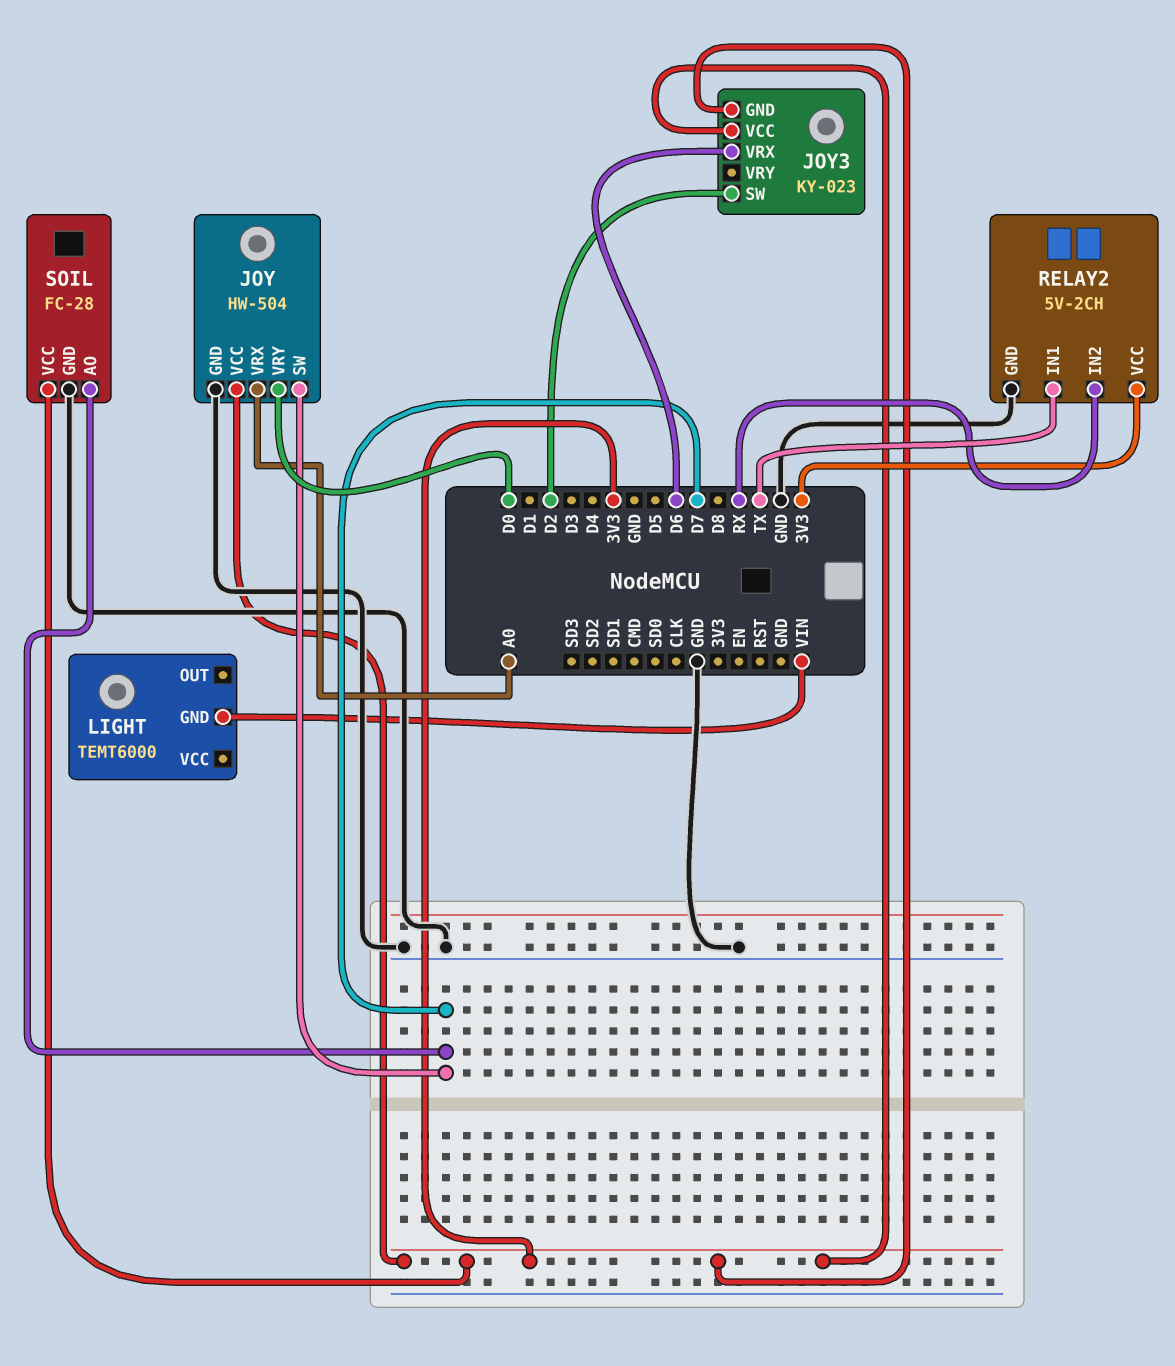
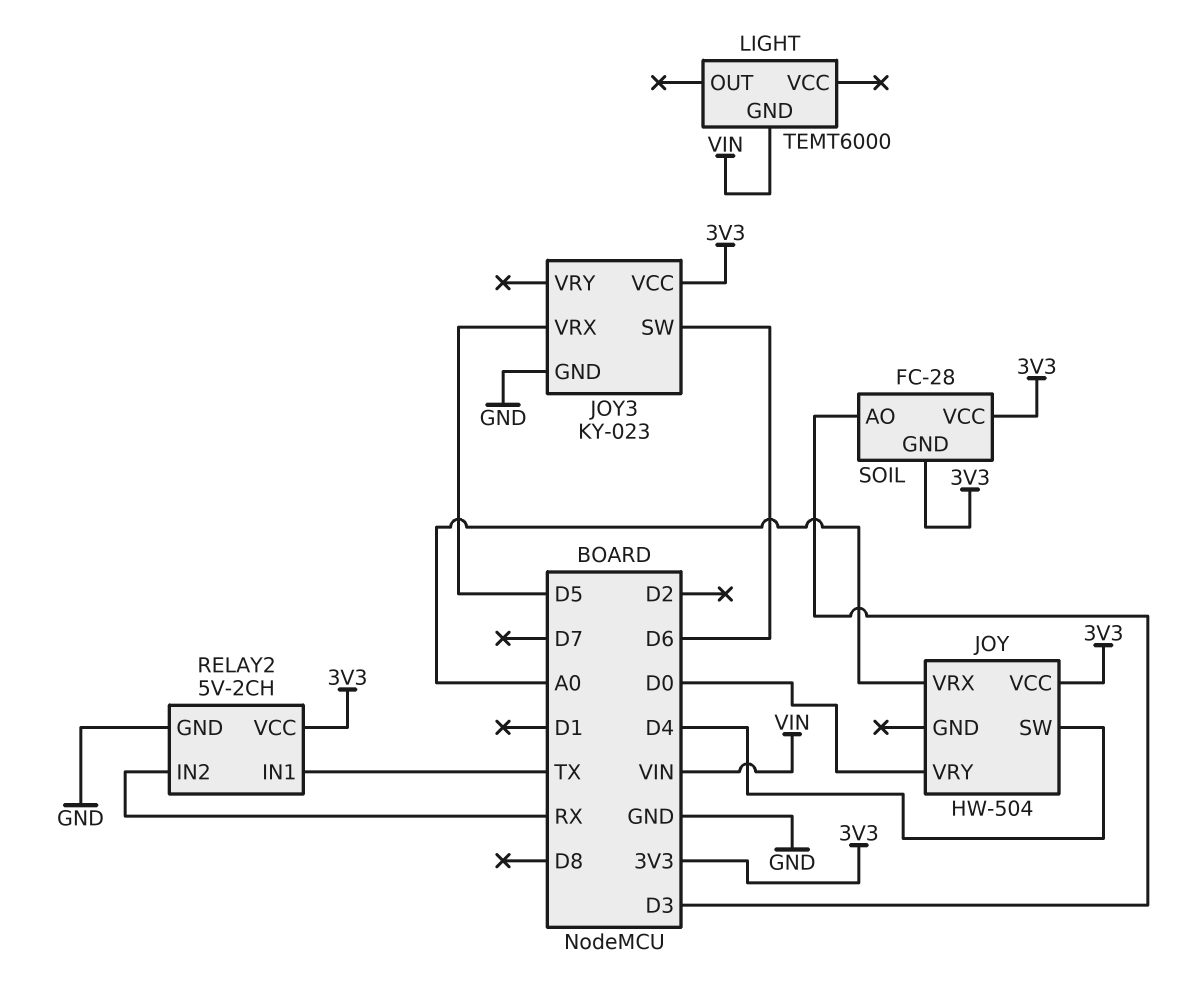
JOY pin GND: GND -> none
JOY pin SW: D7 -> D4
JOY3 pin GND: 3V3 -> GND
JOY3 pin SW: D2 -> D6
JOY3 pin VRX: D6 -> D5
SOIL pin AO: D7 -> D3
SOIL pin GND: GND -> 3V3

